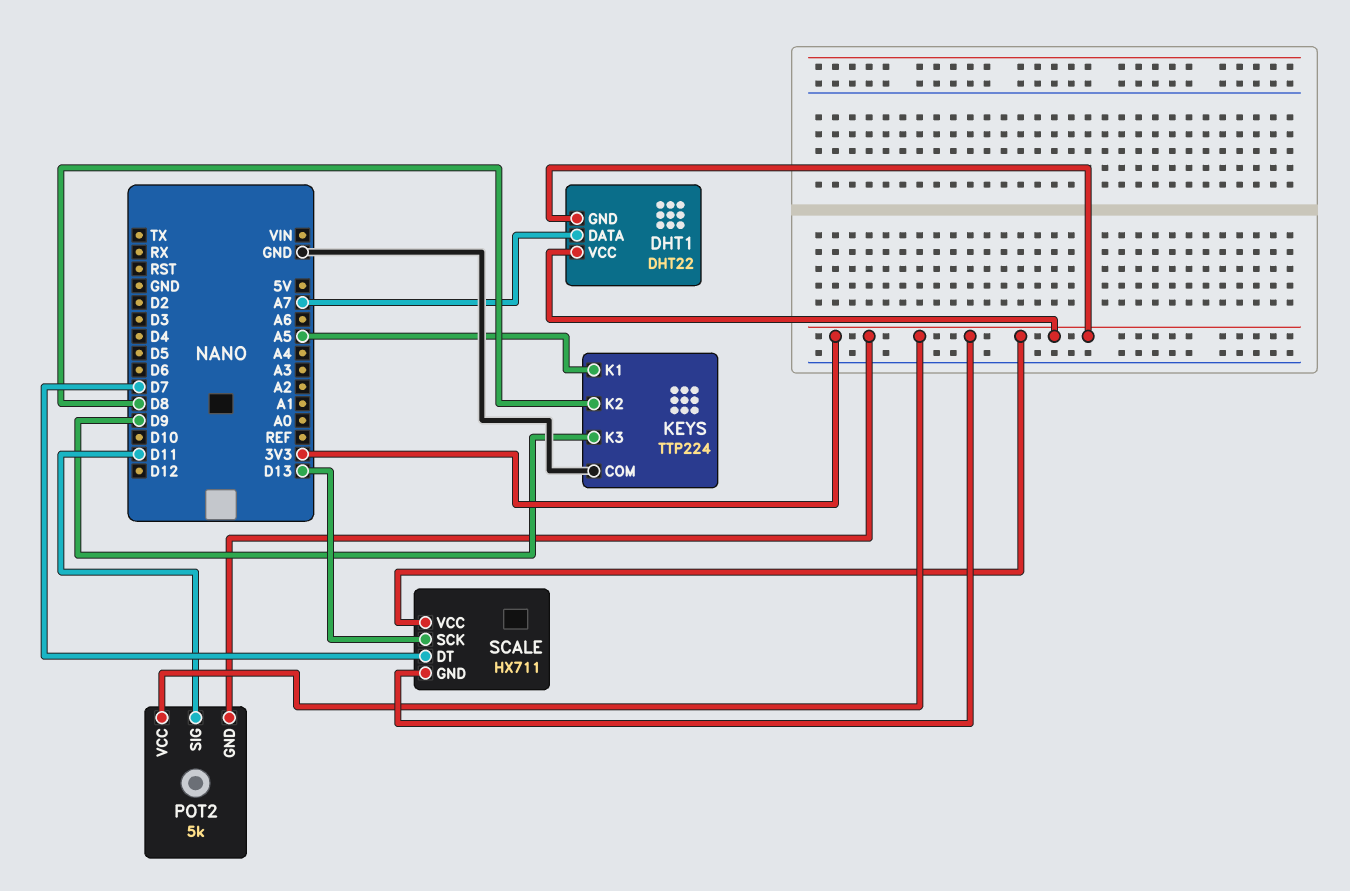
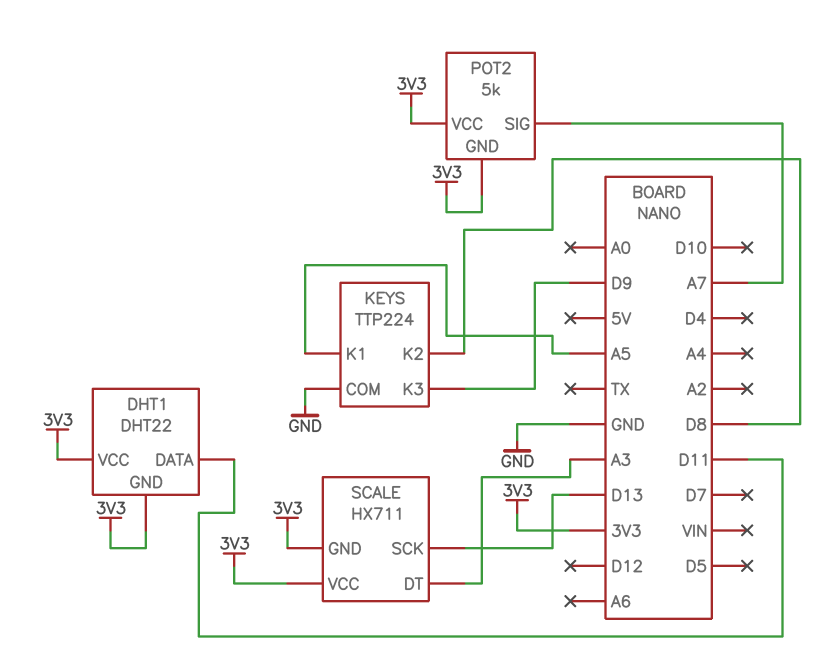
DHT1 pin DATA: A7 -> D11
POT2 pin SIG: D11 -> A7
SCALE pin DT: D7 -> A3

